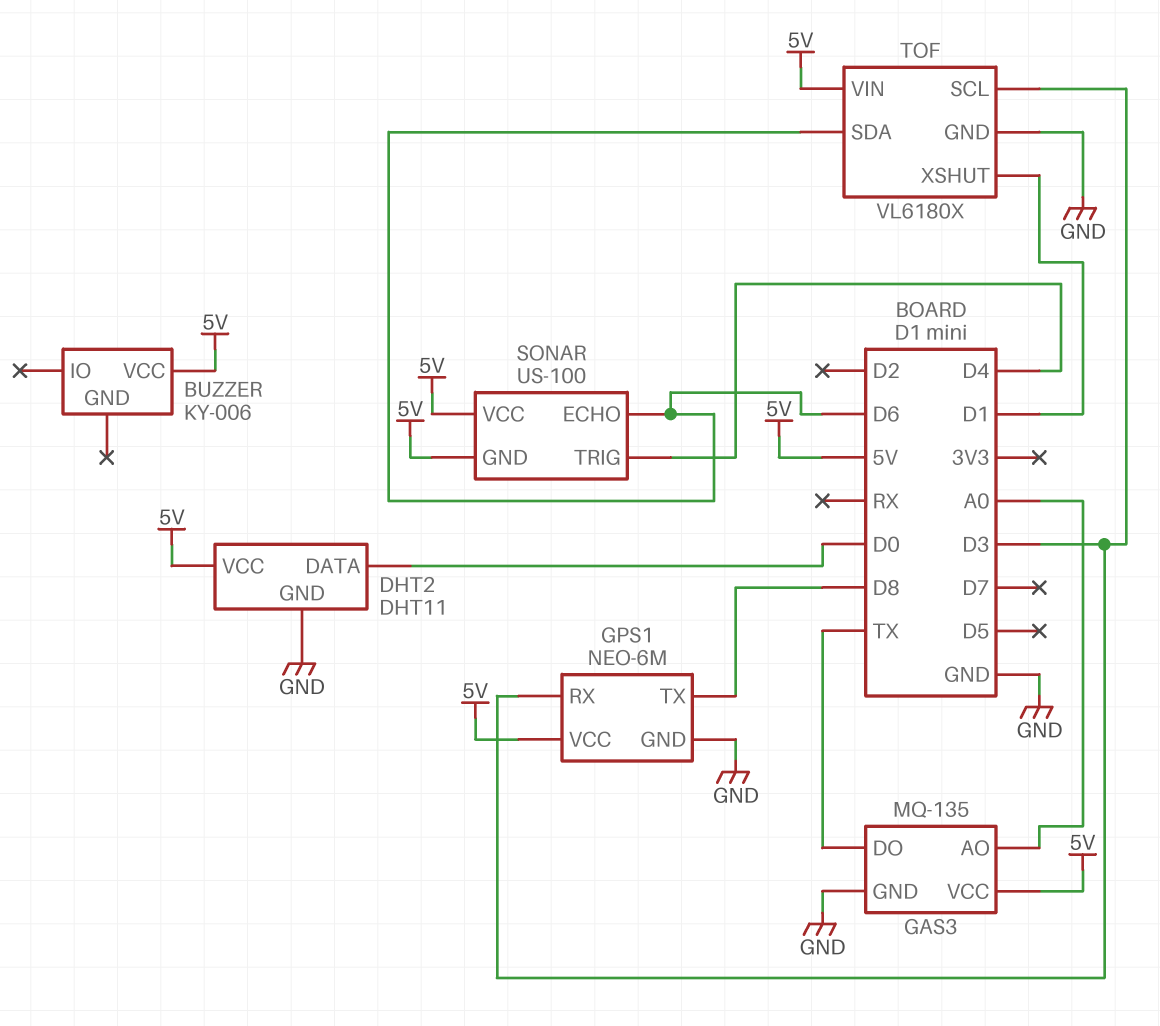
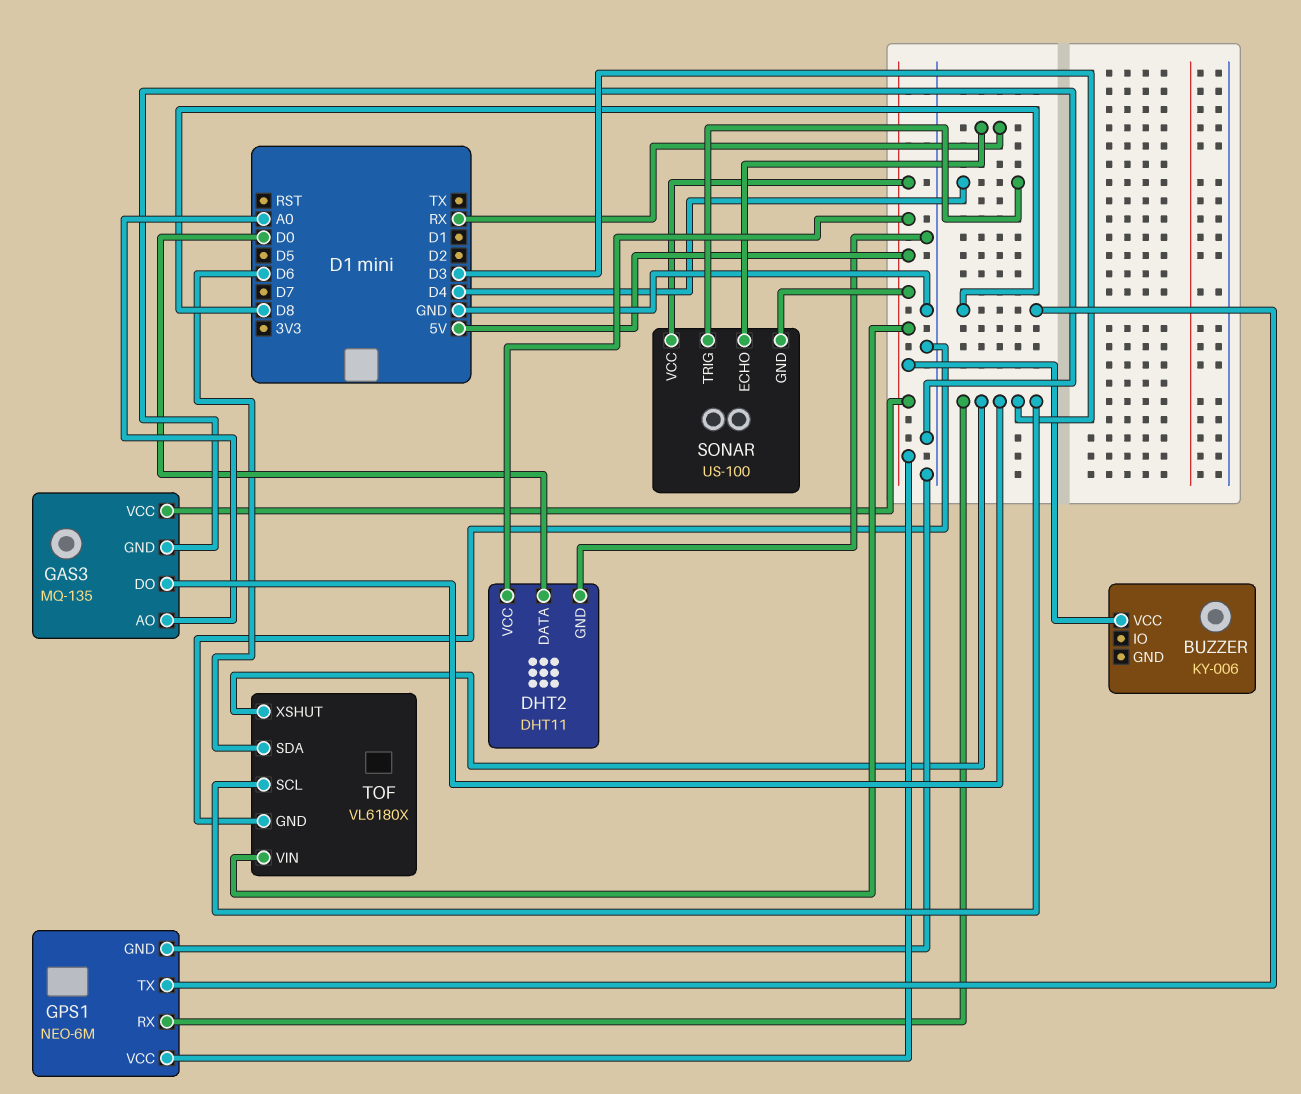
GAS3 pin DO: TX -> D3
SONAR pin ECHO: D6 -> RX
TOF pin XSHUT: D1 -> D3

